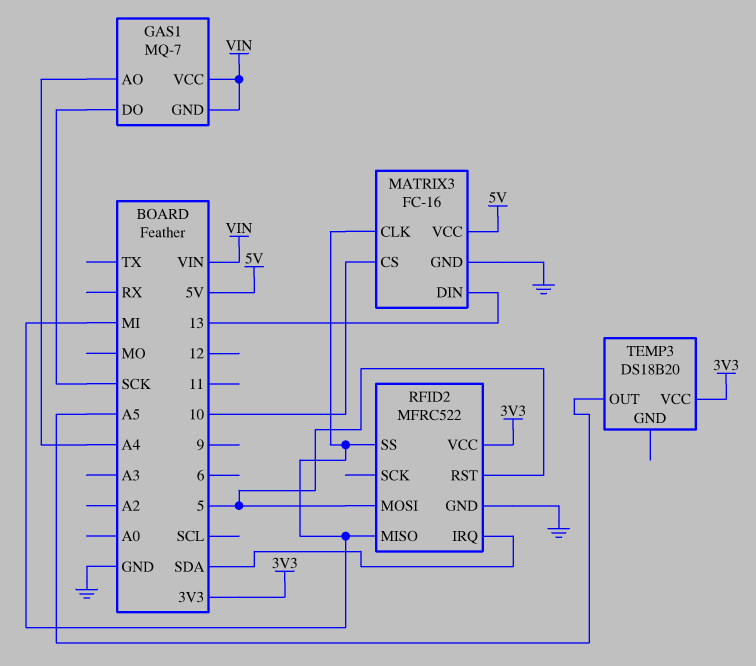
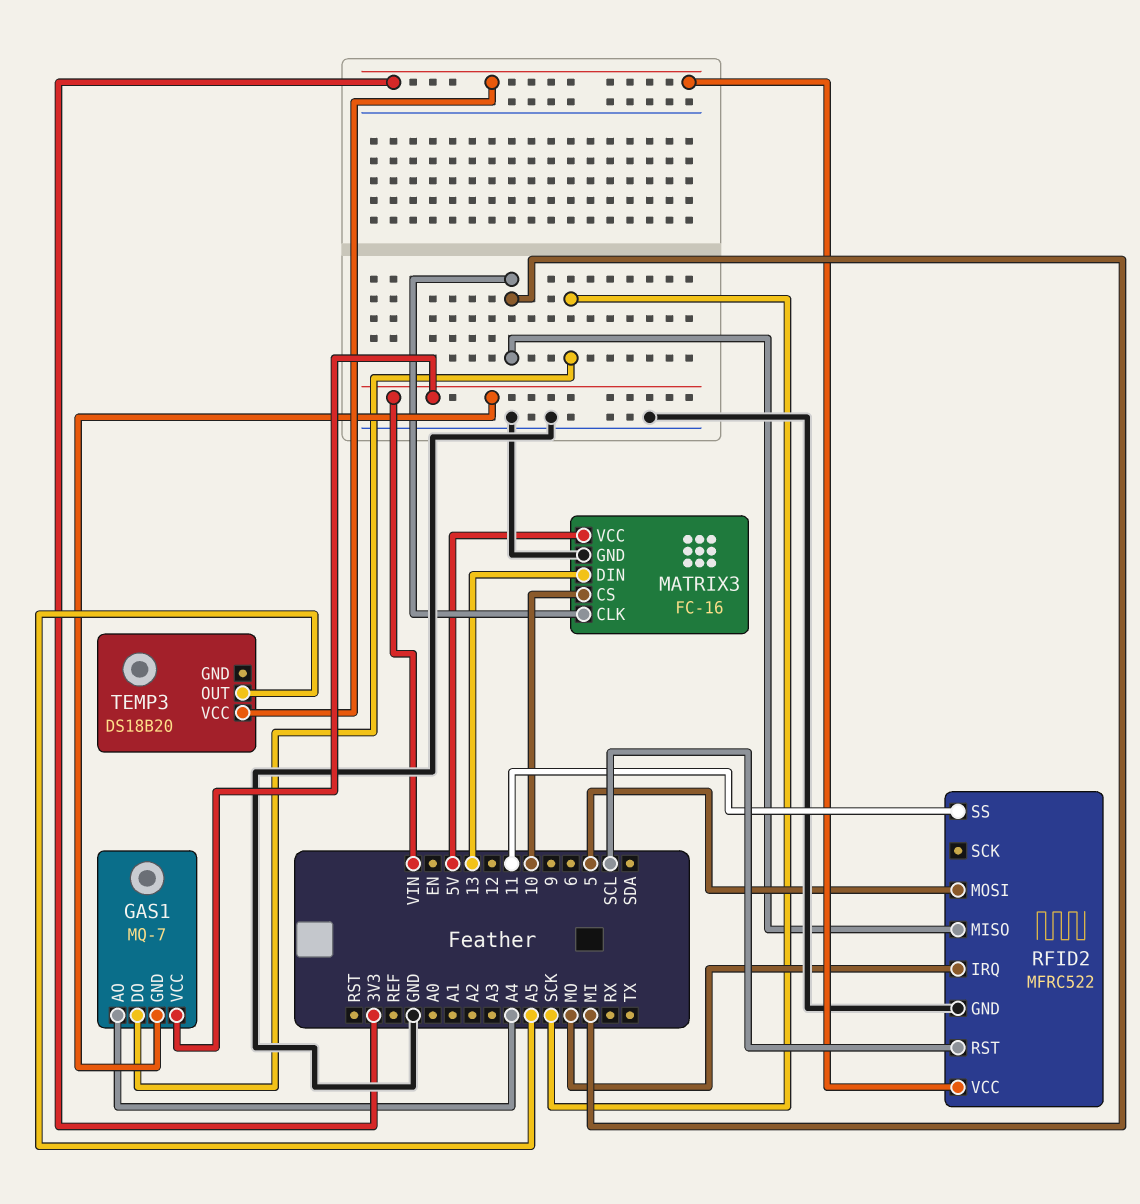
RFID2 pin IRQ: SDA -> MO
RFID2 pin RST: 5 -> SCL
RFID2 pin SS: MI -> 11

